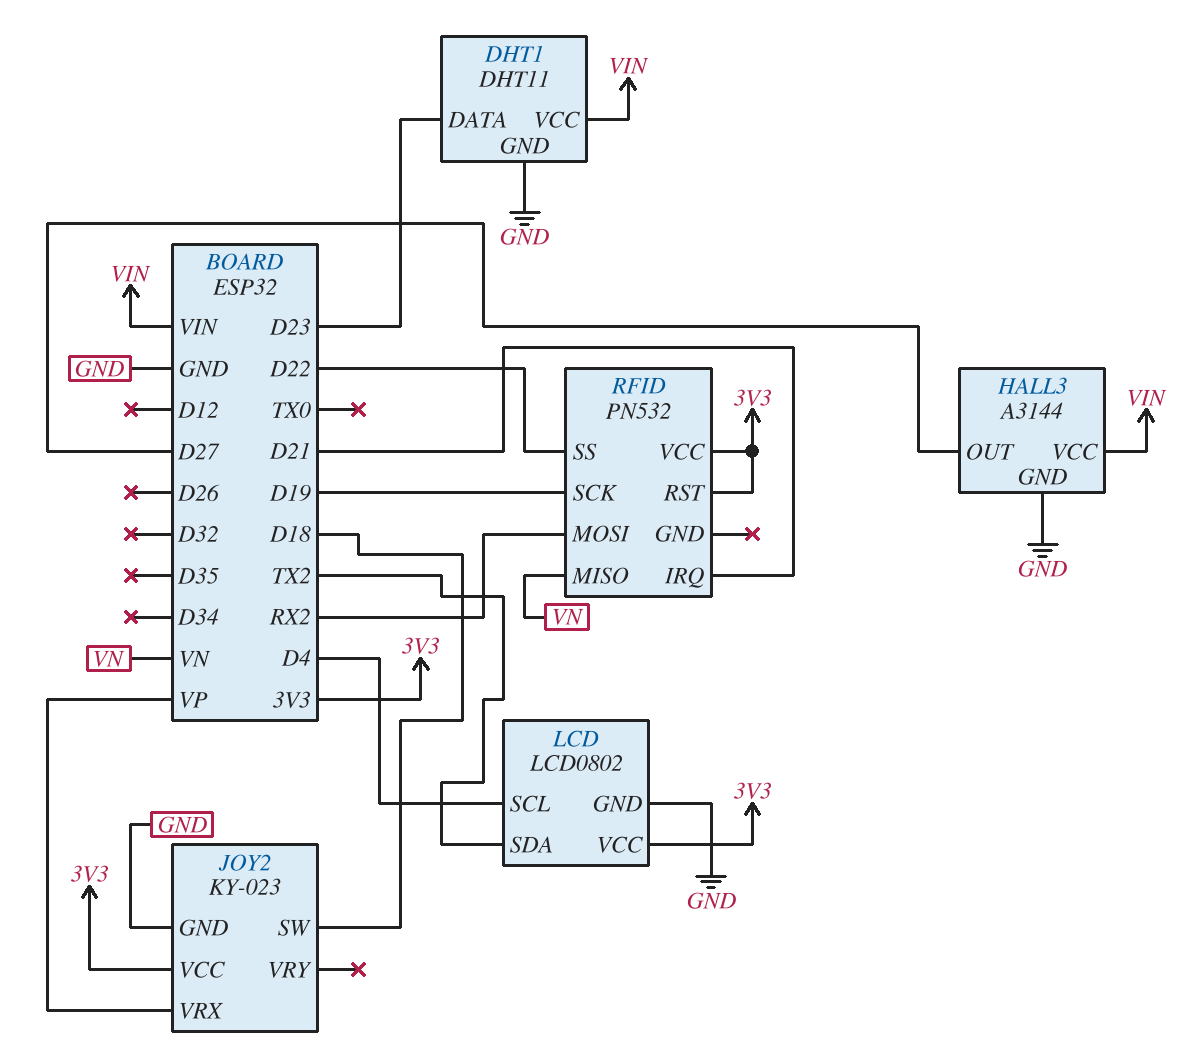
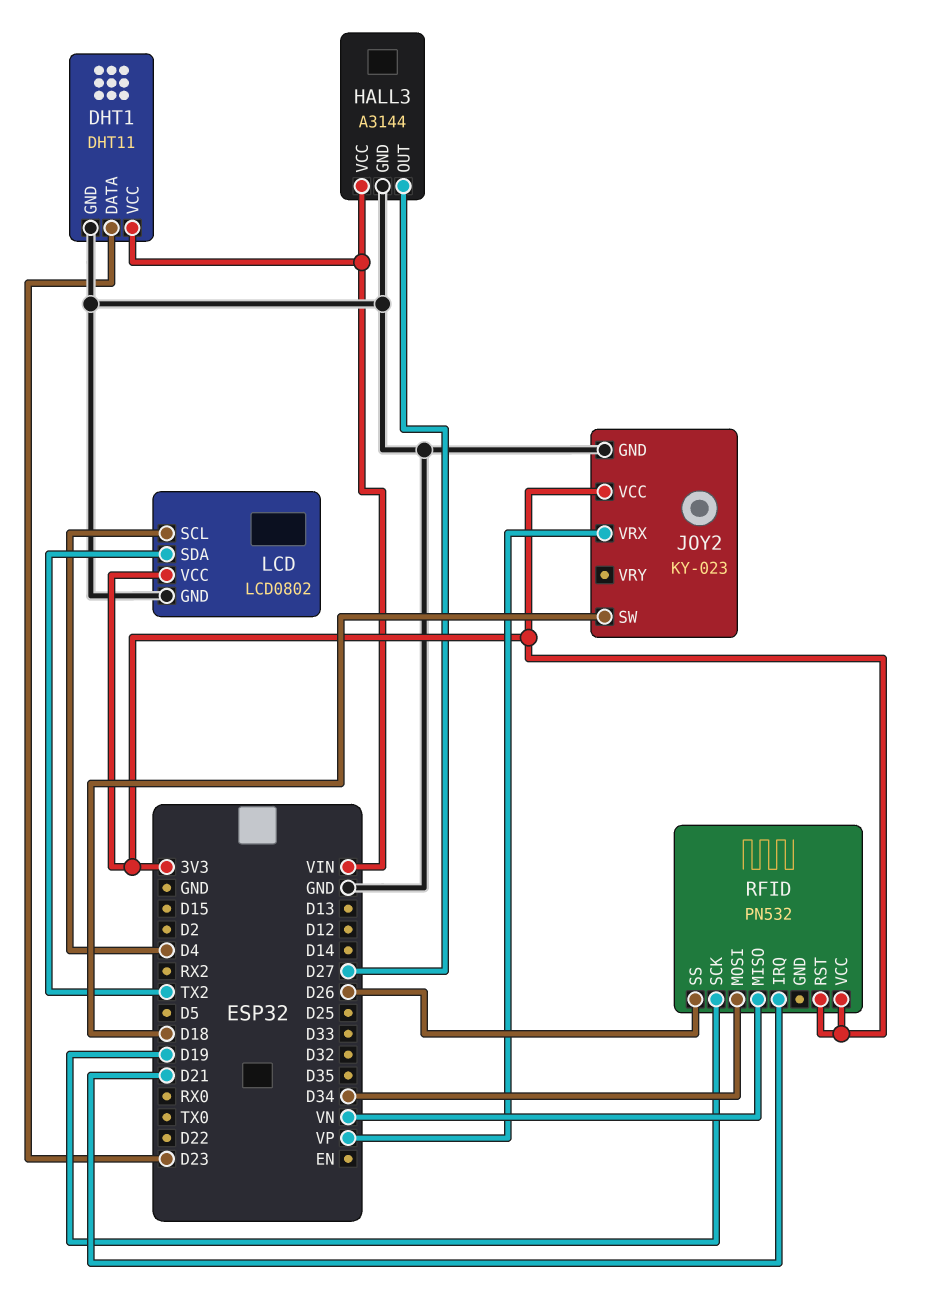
RFID pin MOSI: RX2 -> D34
RFID pin SS: D22 -> D26

